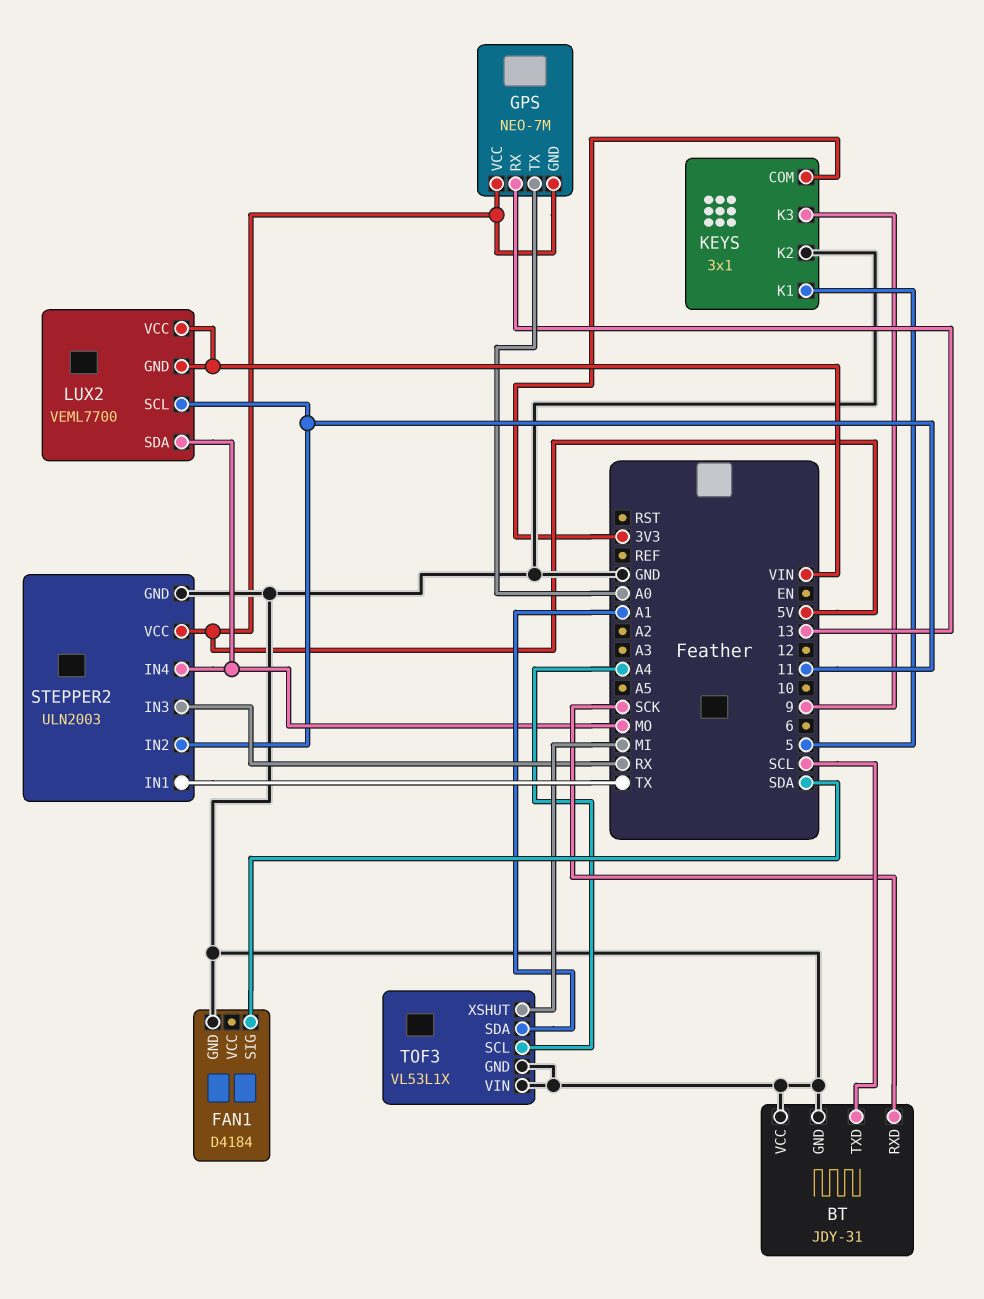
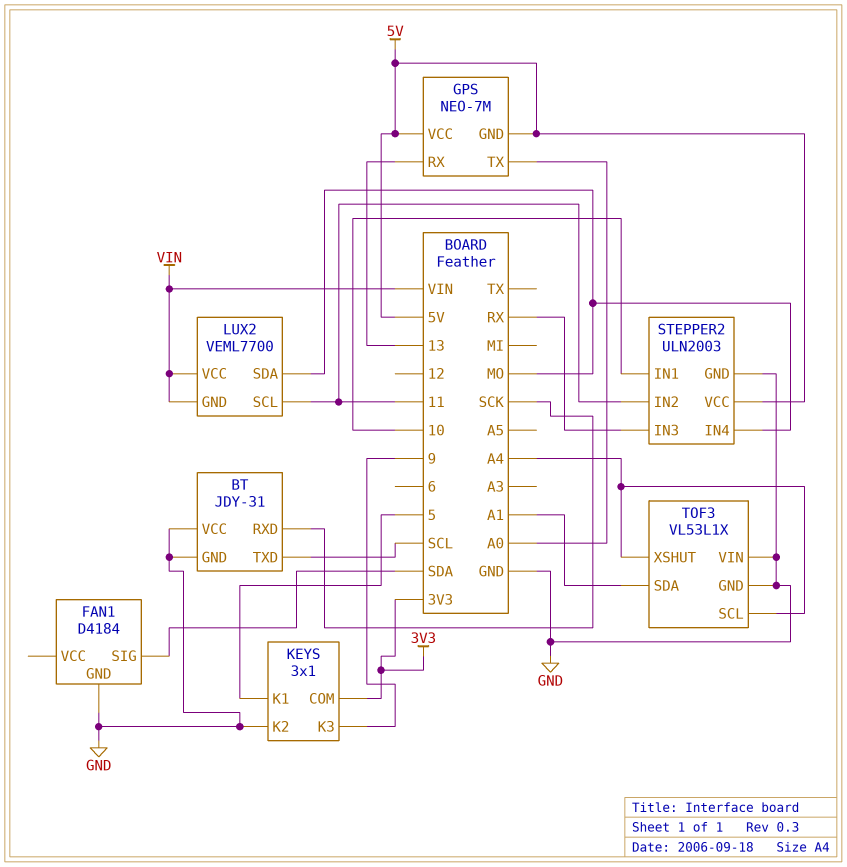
STEPPER2 pin IN1: TX -> 10
TOF3 pin XSHUT: MI -> A4

